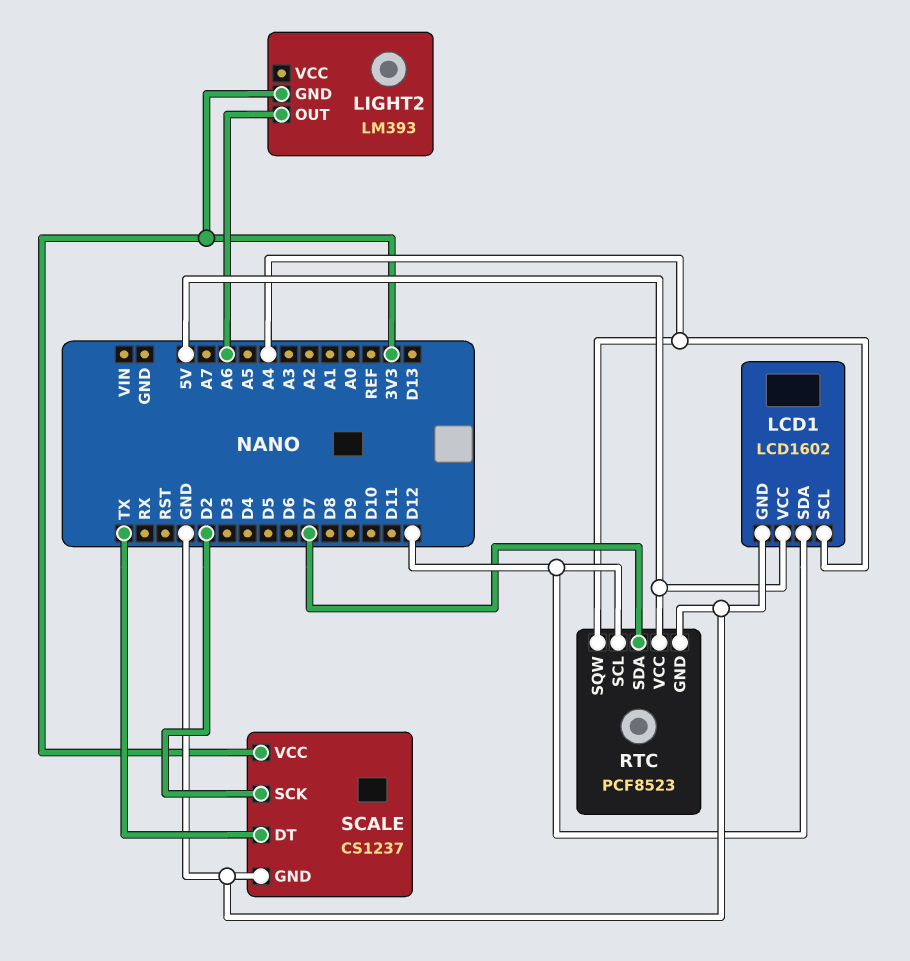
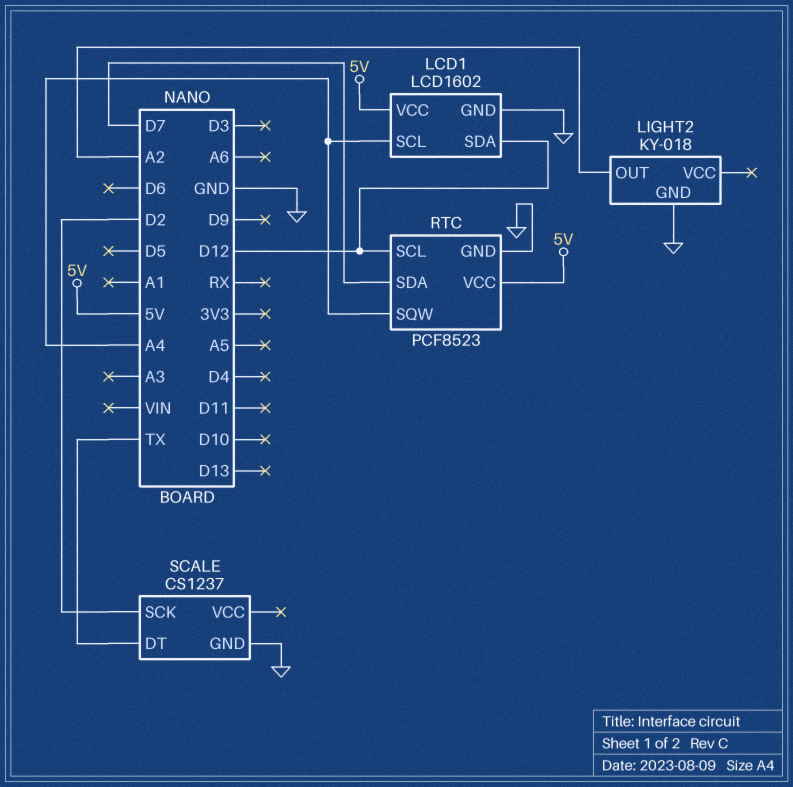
LIGHT2: LM393 -> KY-018
LIGHT2 pin GND: 3V3 -> GND
LIGHT2 pin OUT: A6 -> A2
SCALE pin VCC: 3V3 -> none

